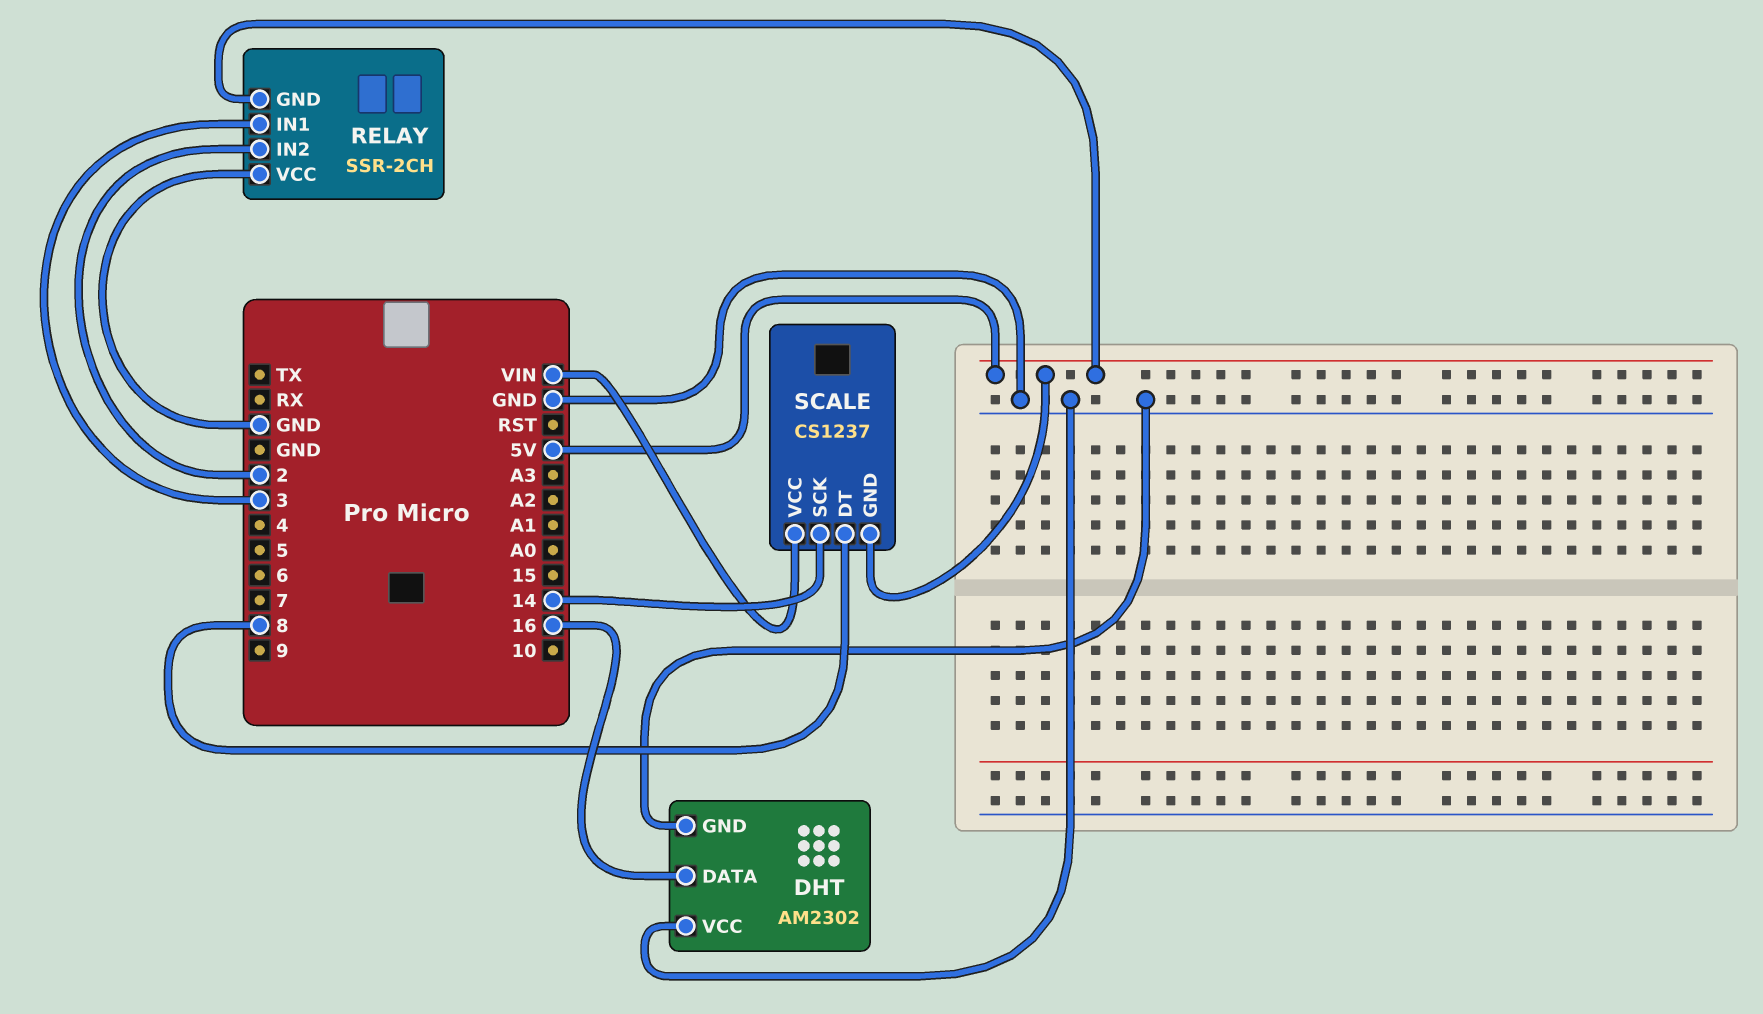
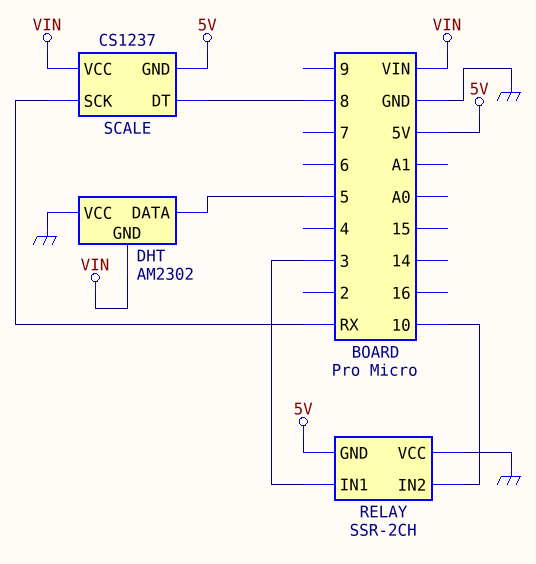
DHT pin DATA: 16 -> 5
DHT pin GND: GND -> VIN
RELAY pin IN2: 2 -> 10
SCALE pin SCK: 14 -> RX

